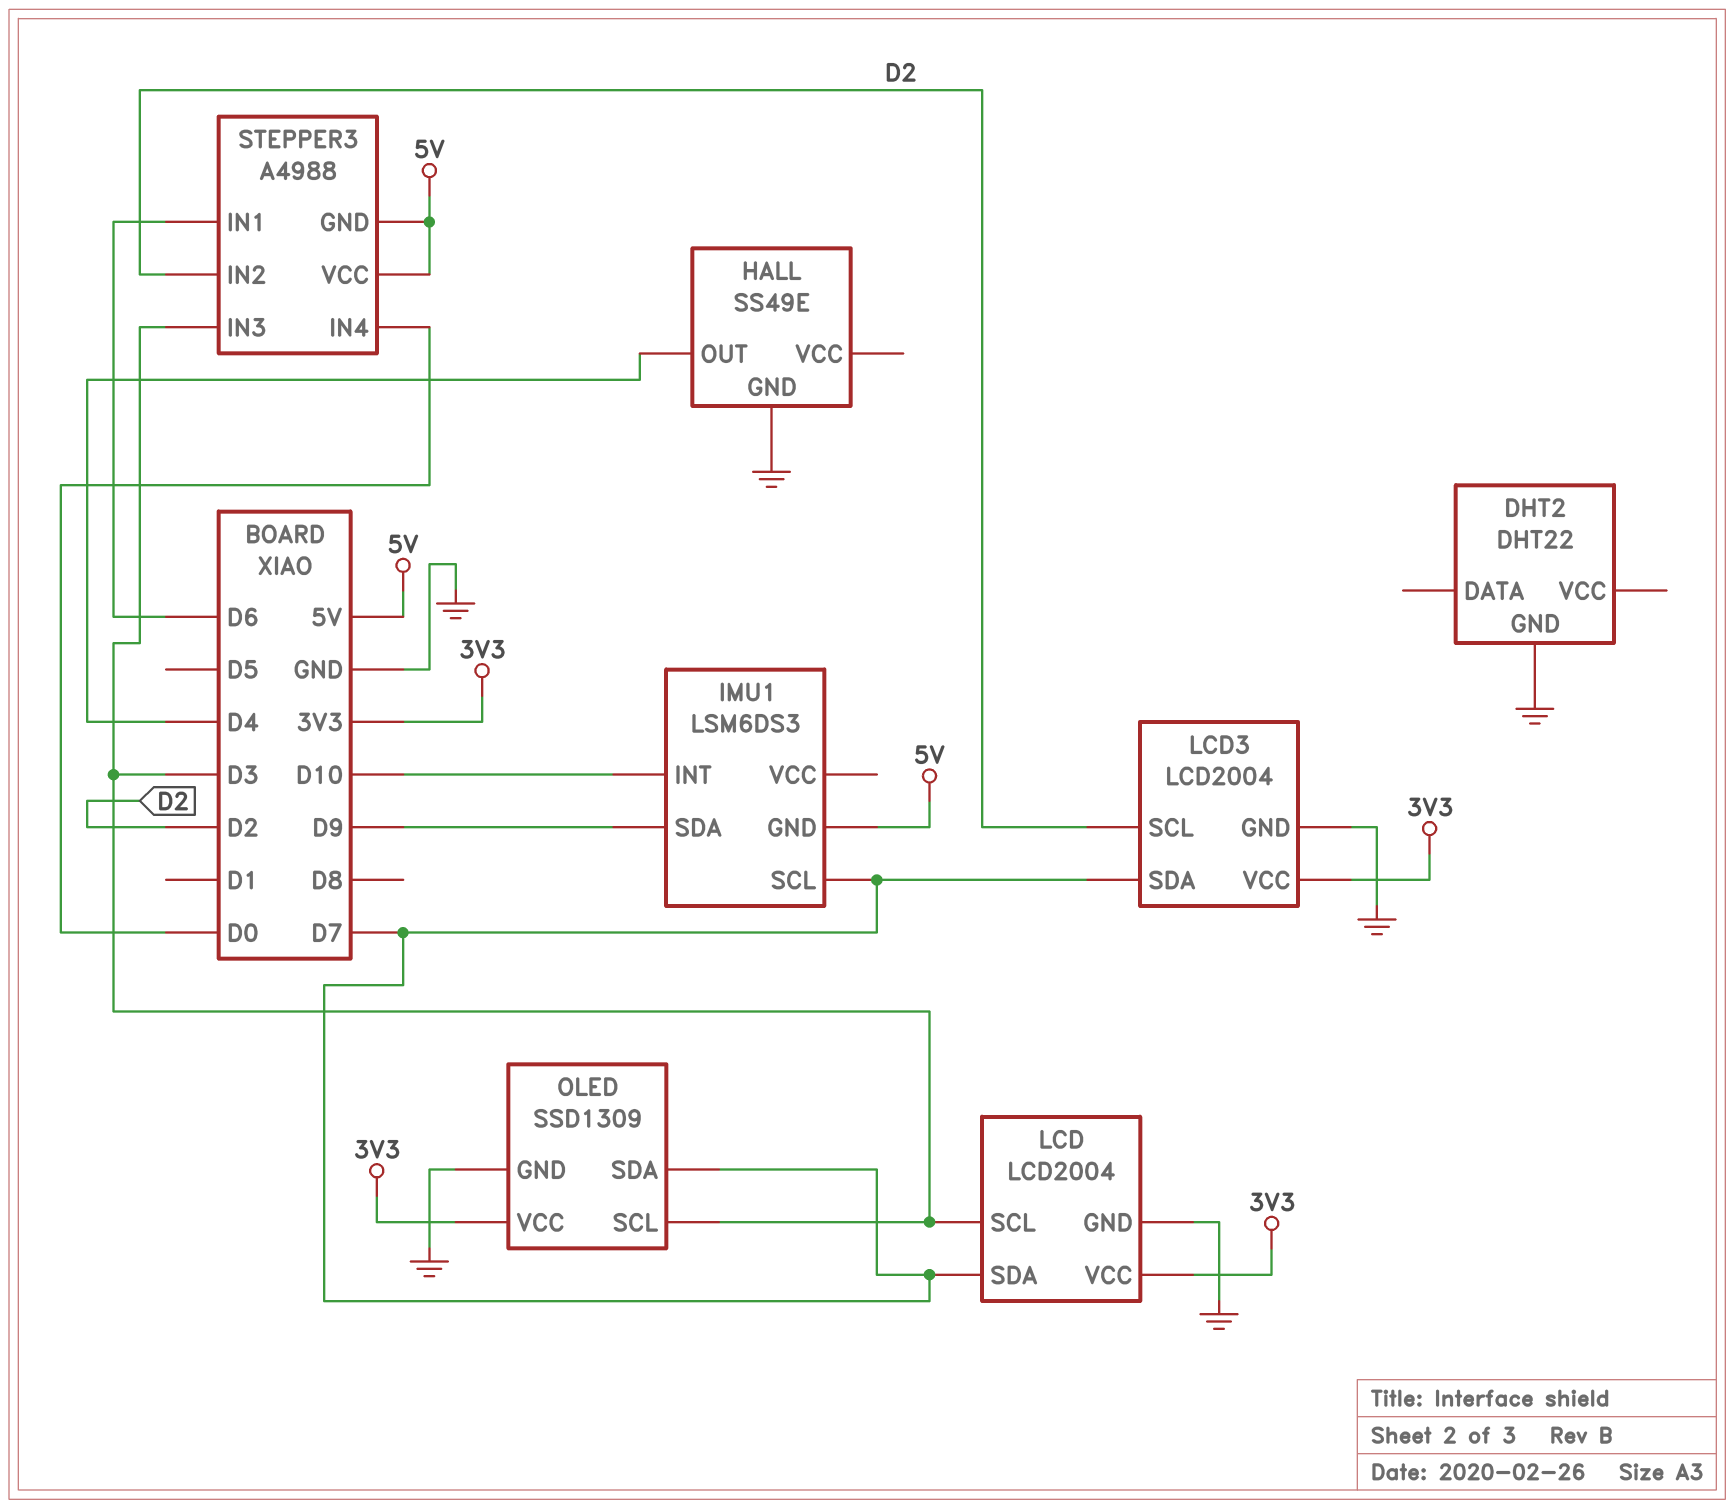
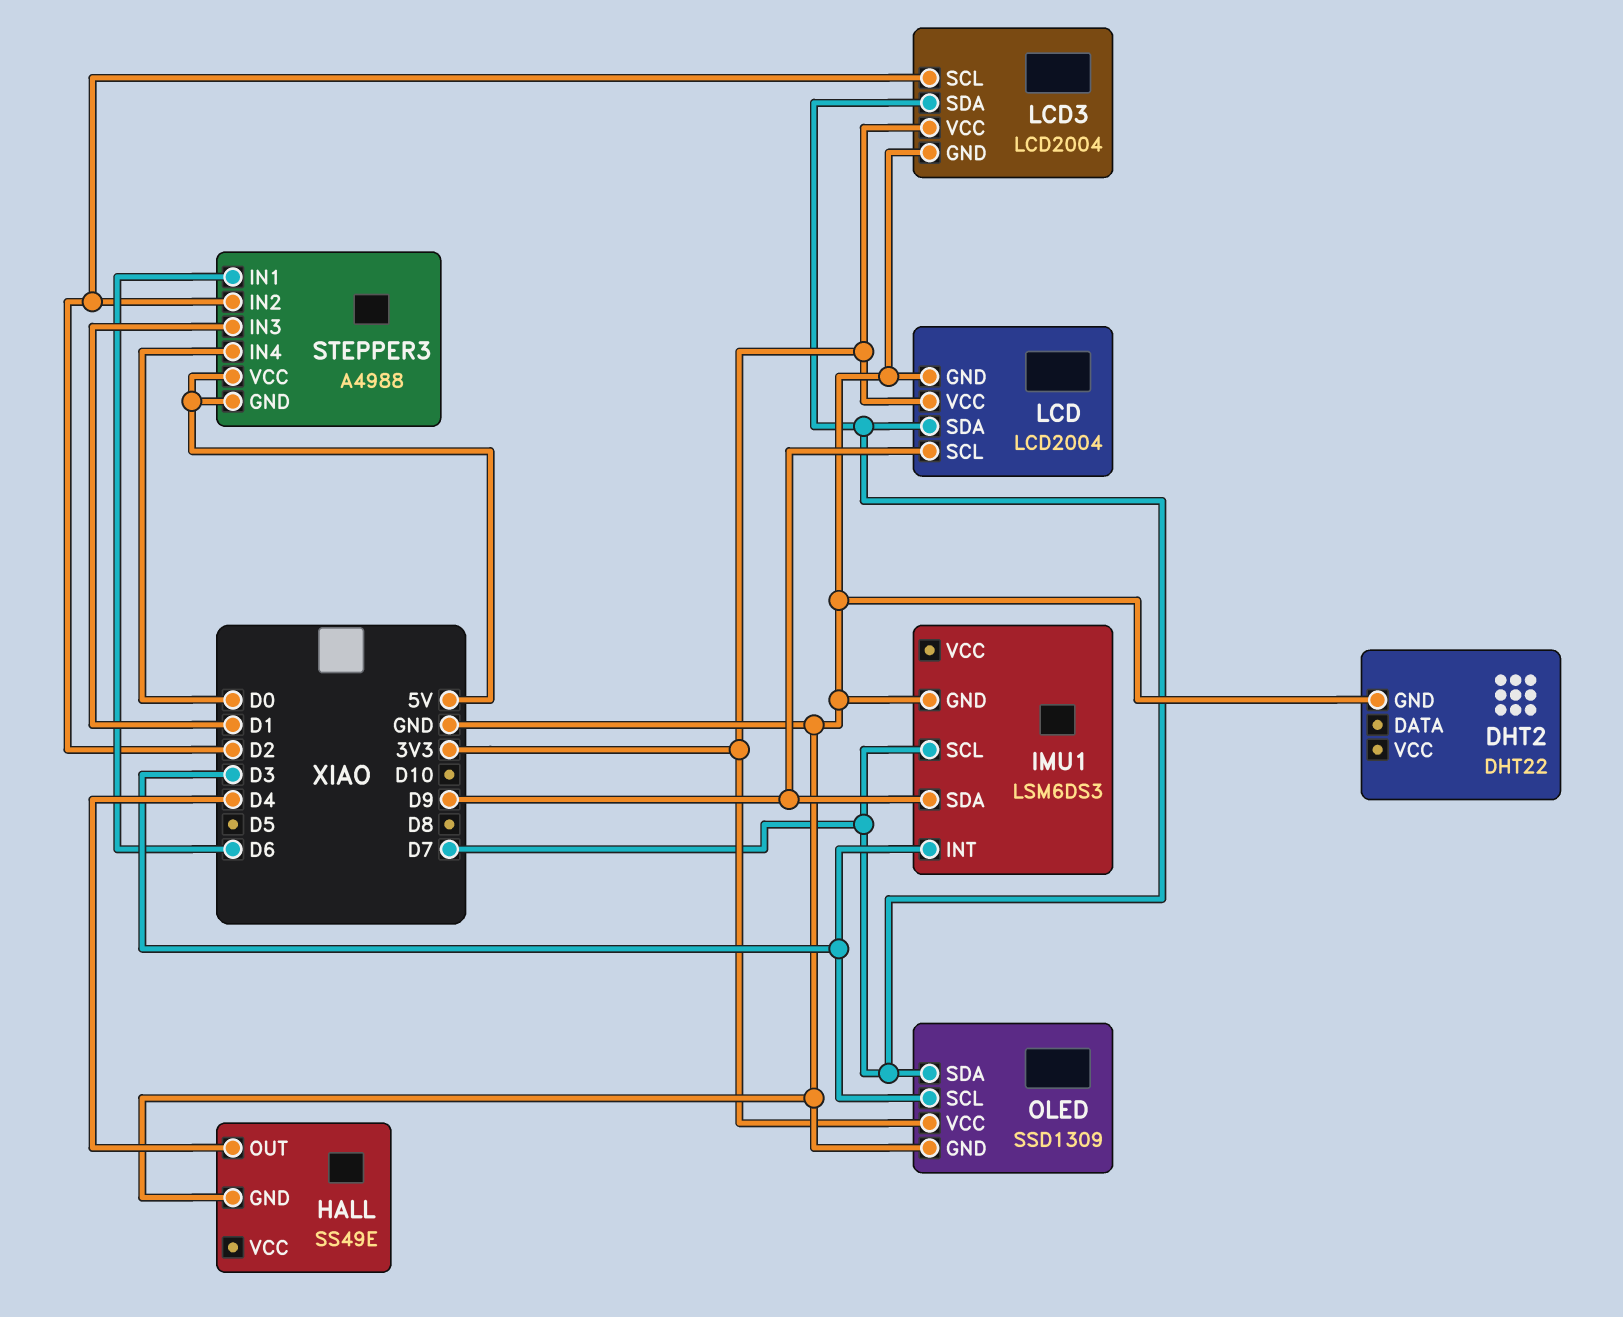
IMU1 pin GND: 5V -> GND
IMU1 pin INT: D10 -> D3
LCD pin SCL: D3 -> D9
STEPPER3 pin IN3: D3 -> D1

